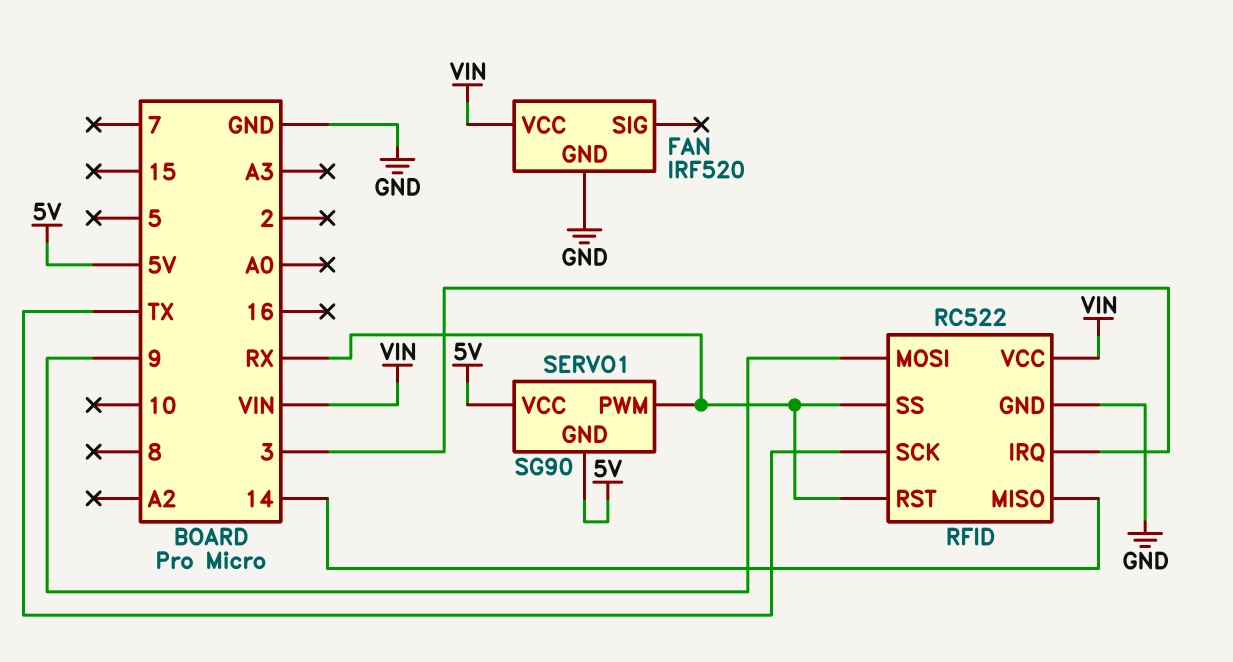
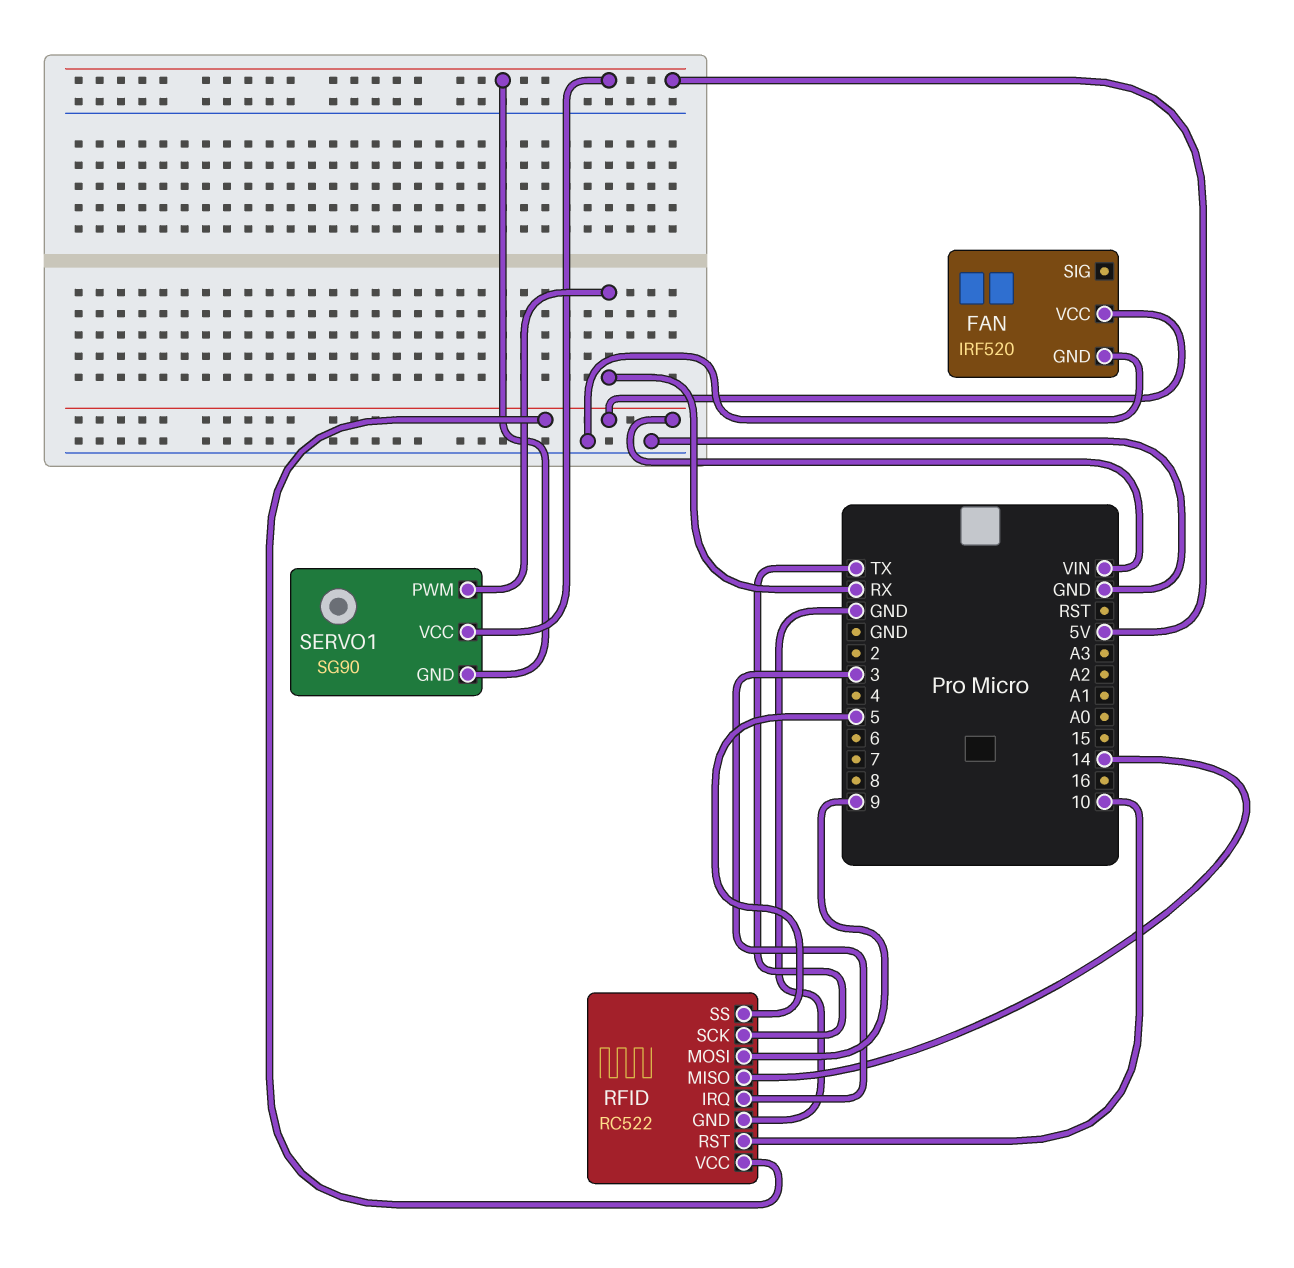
RFID pin RST: RX -> 10
RFID pin SS: RX -> 5

